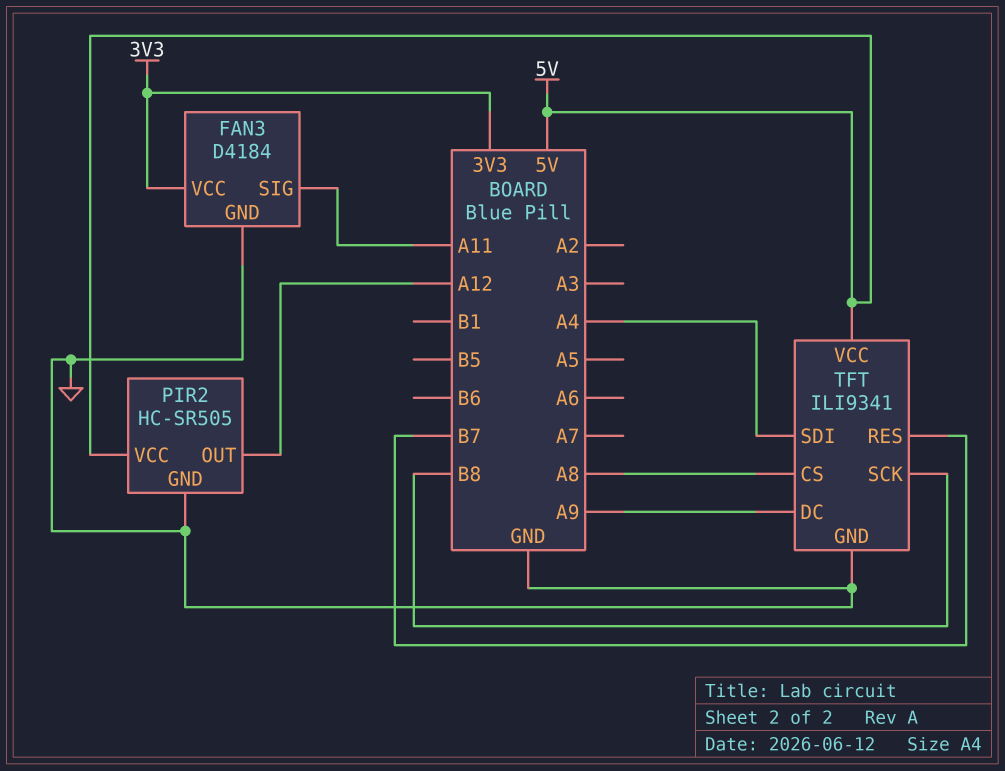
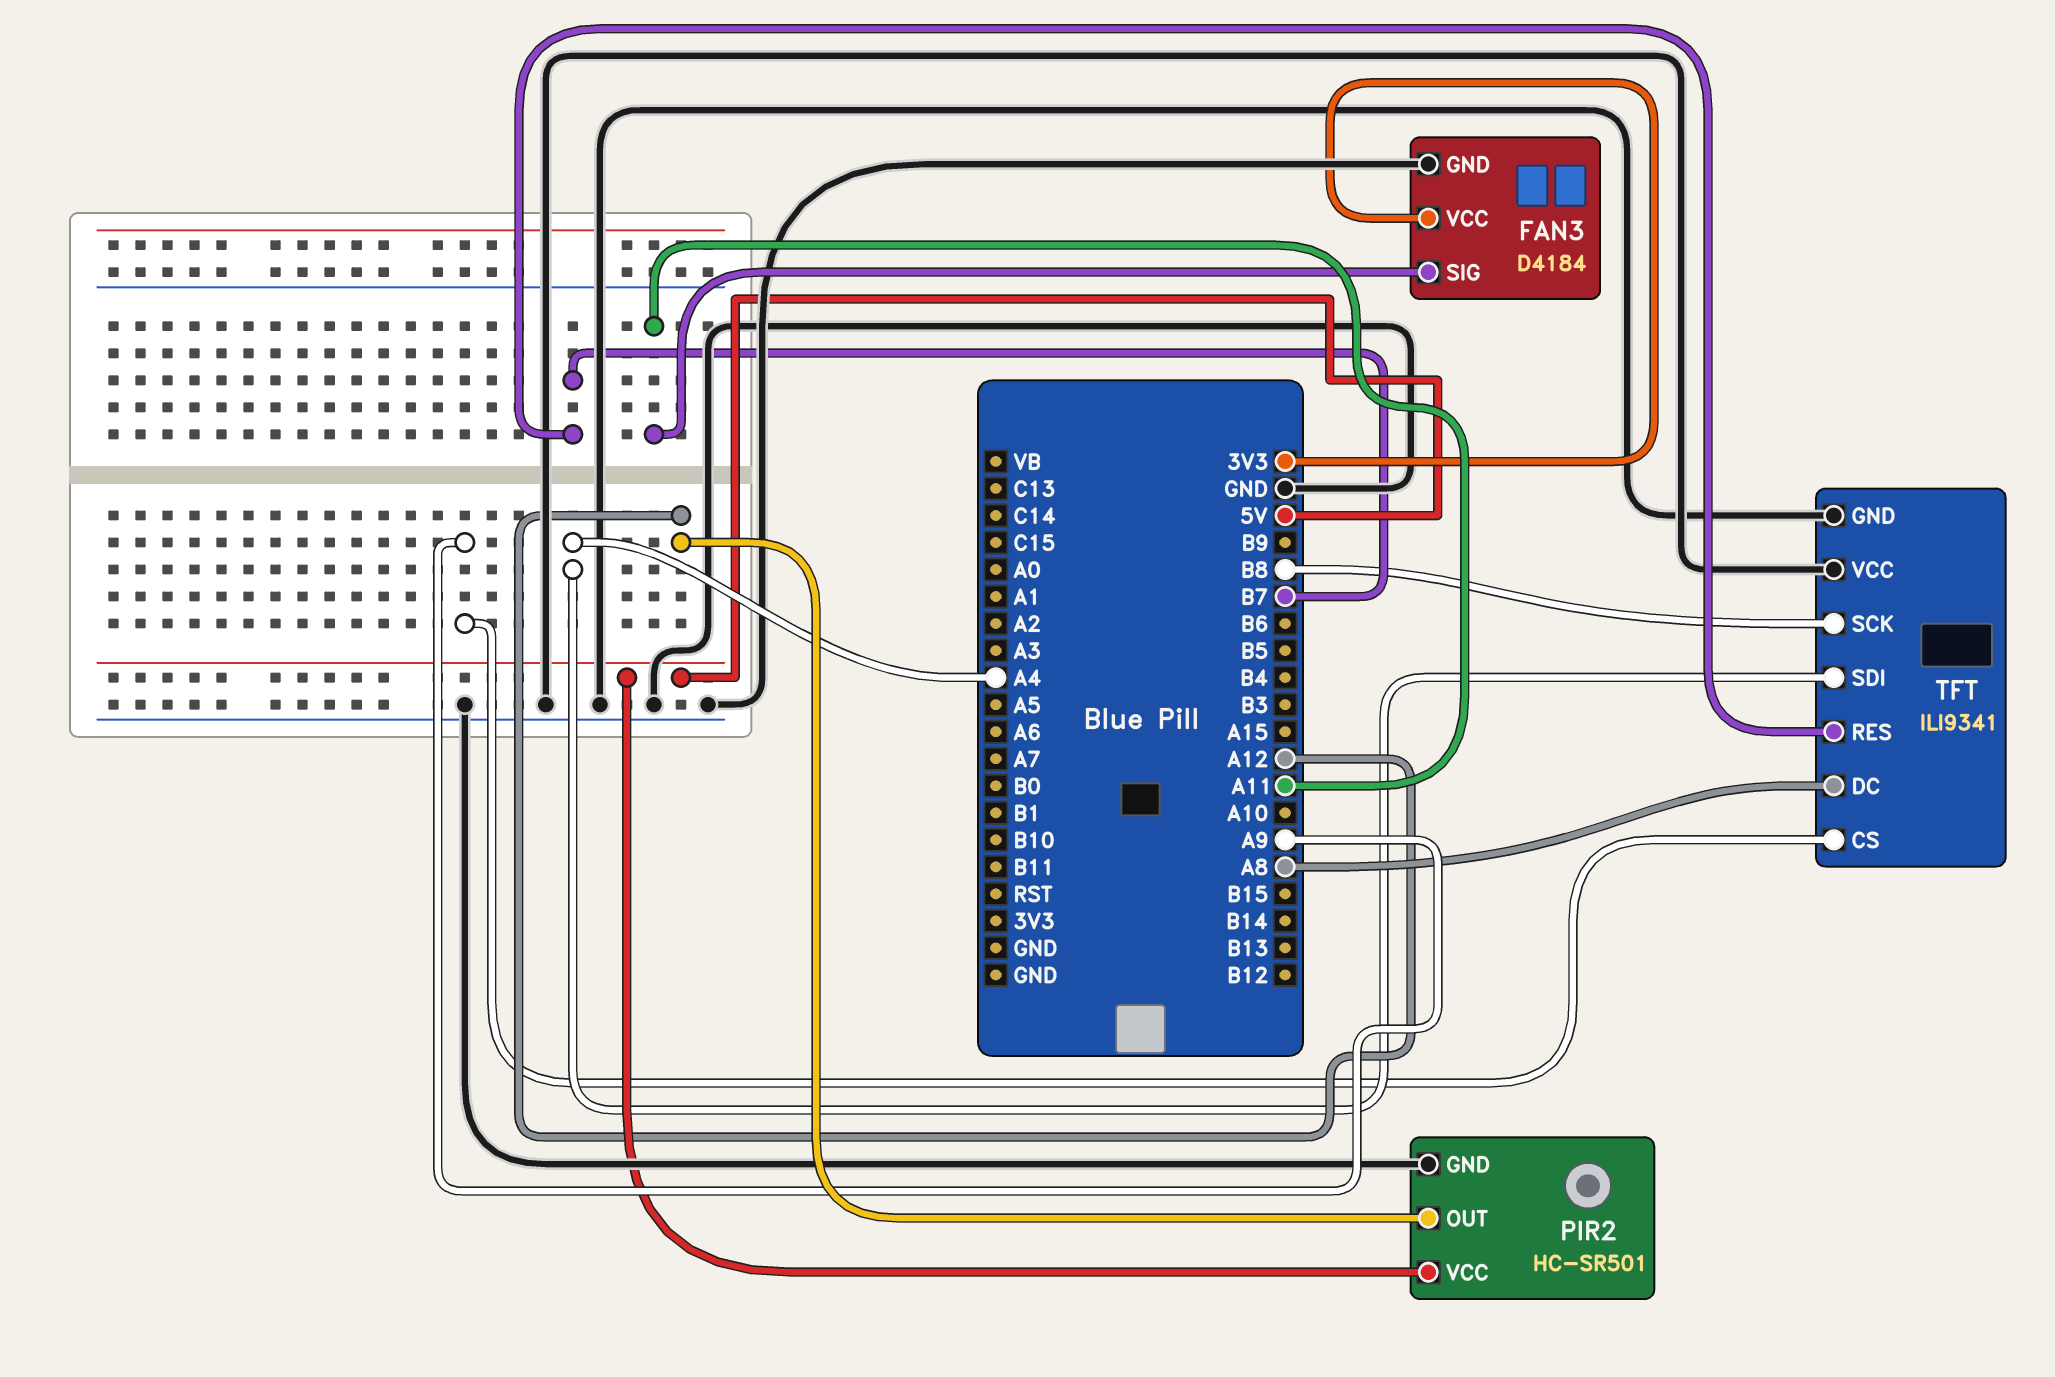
PIR2: HC-SR505 -> HC-SR501
TFT pin CS: A8 -> A9
TFT pin DC: A9 -> A8
TFT pin VCC: 5V -> GND

